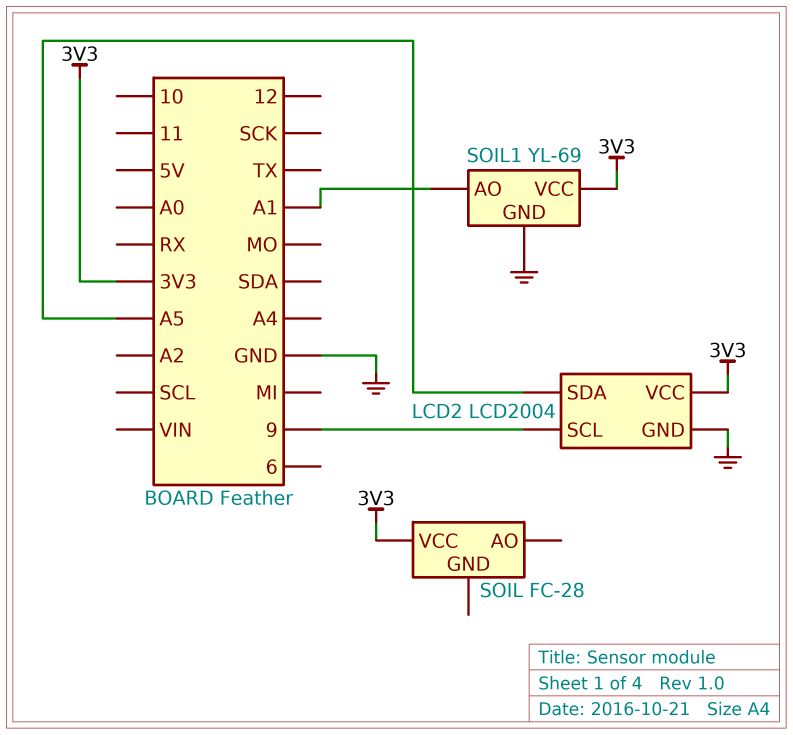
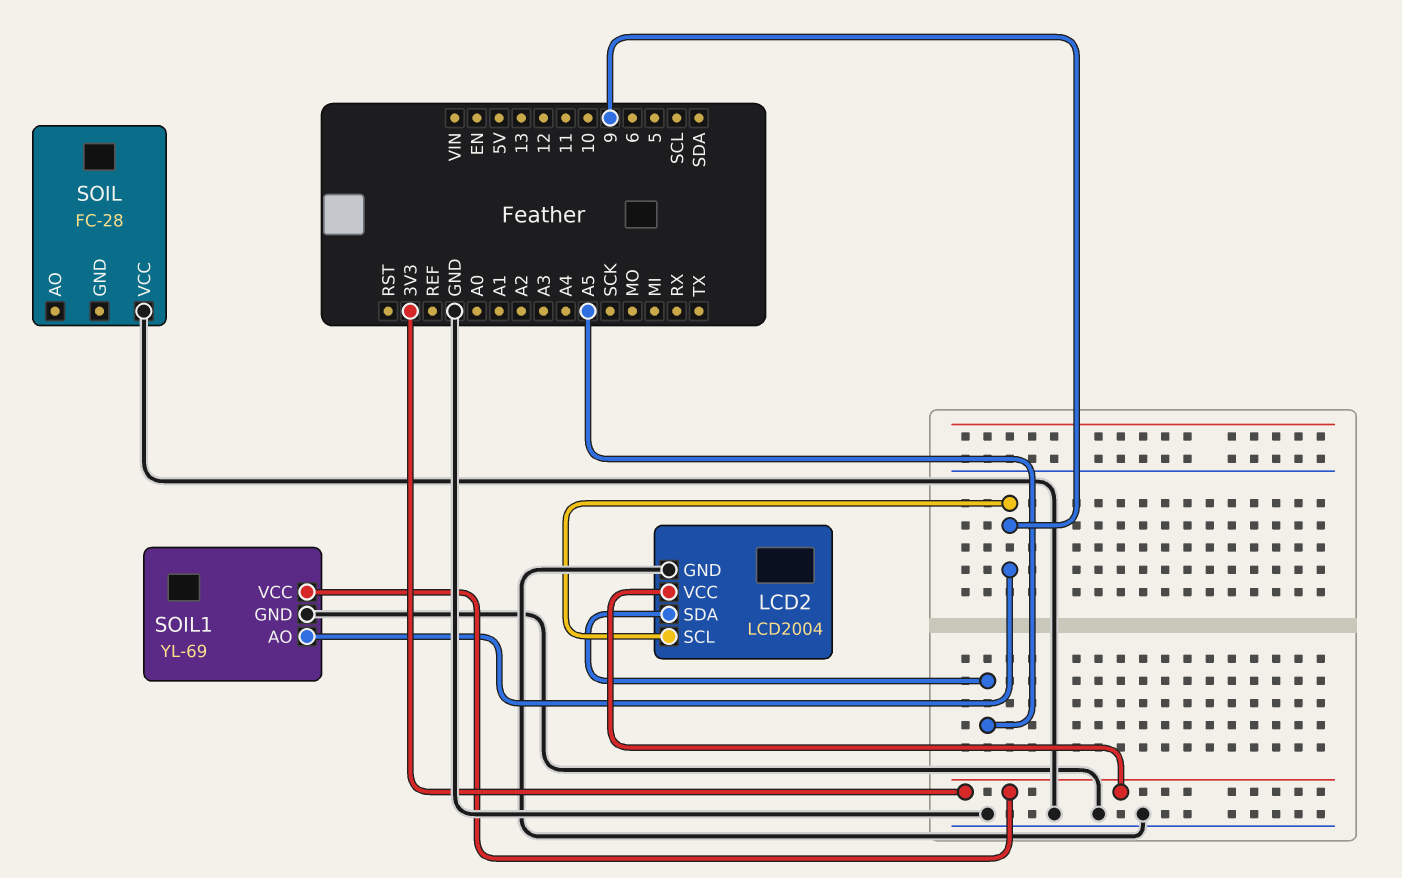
SOIL pin VCC: 3V3 -> GND
SOIL1 pin AO: A1 -> 9

